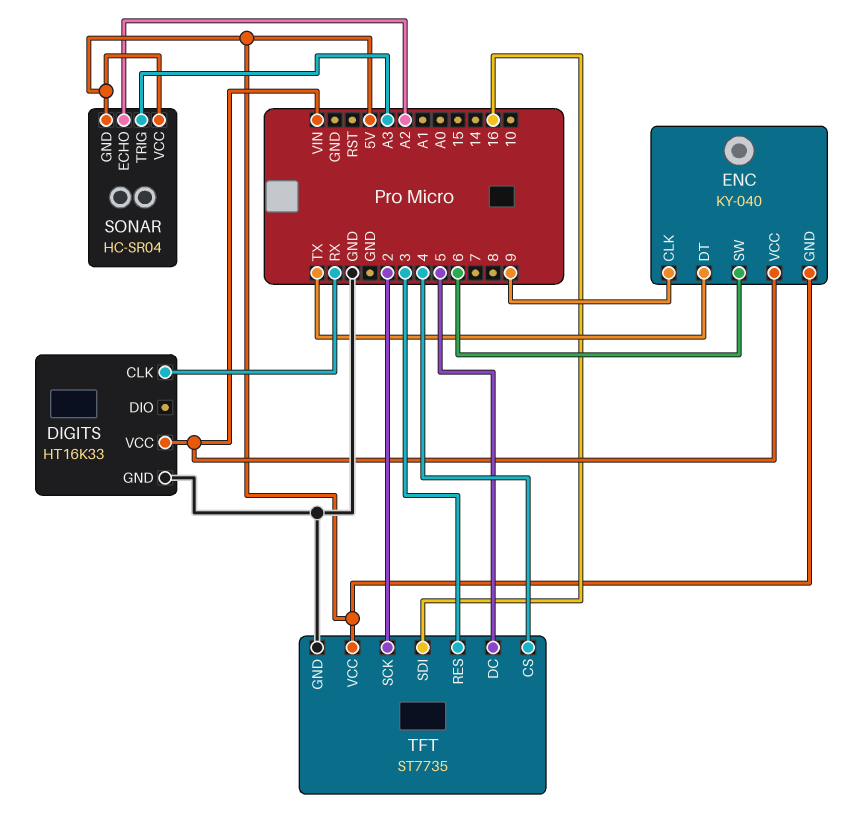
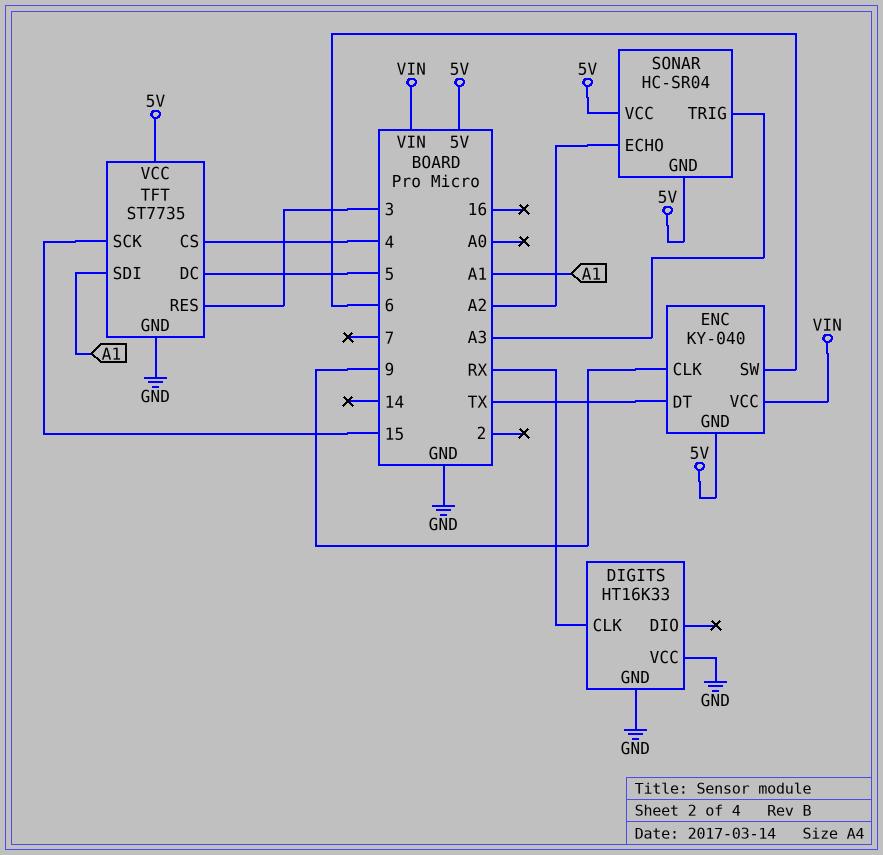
DIGITS pin VCC: VIN -> GND
TFT pin SCK: 2 -> 15
TFT pin SDI: 16 -> A1

